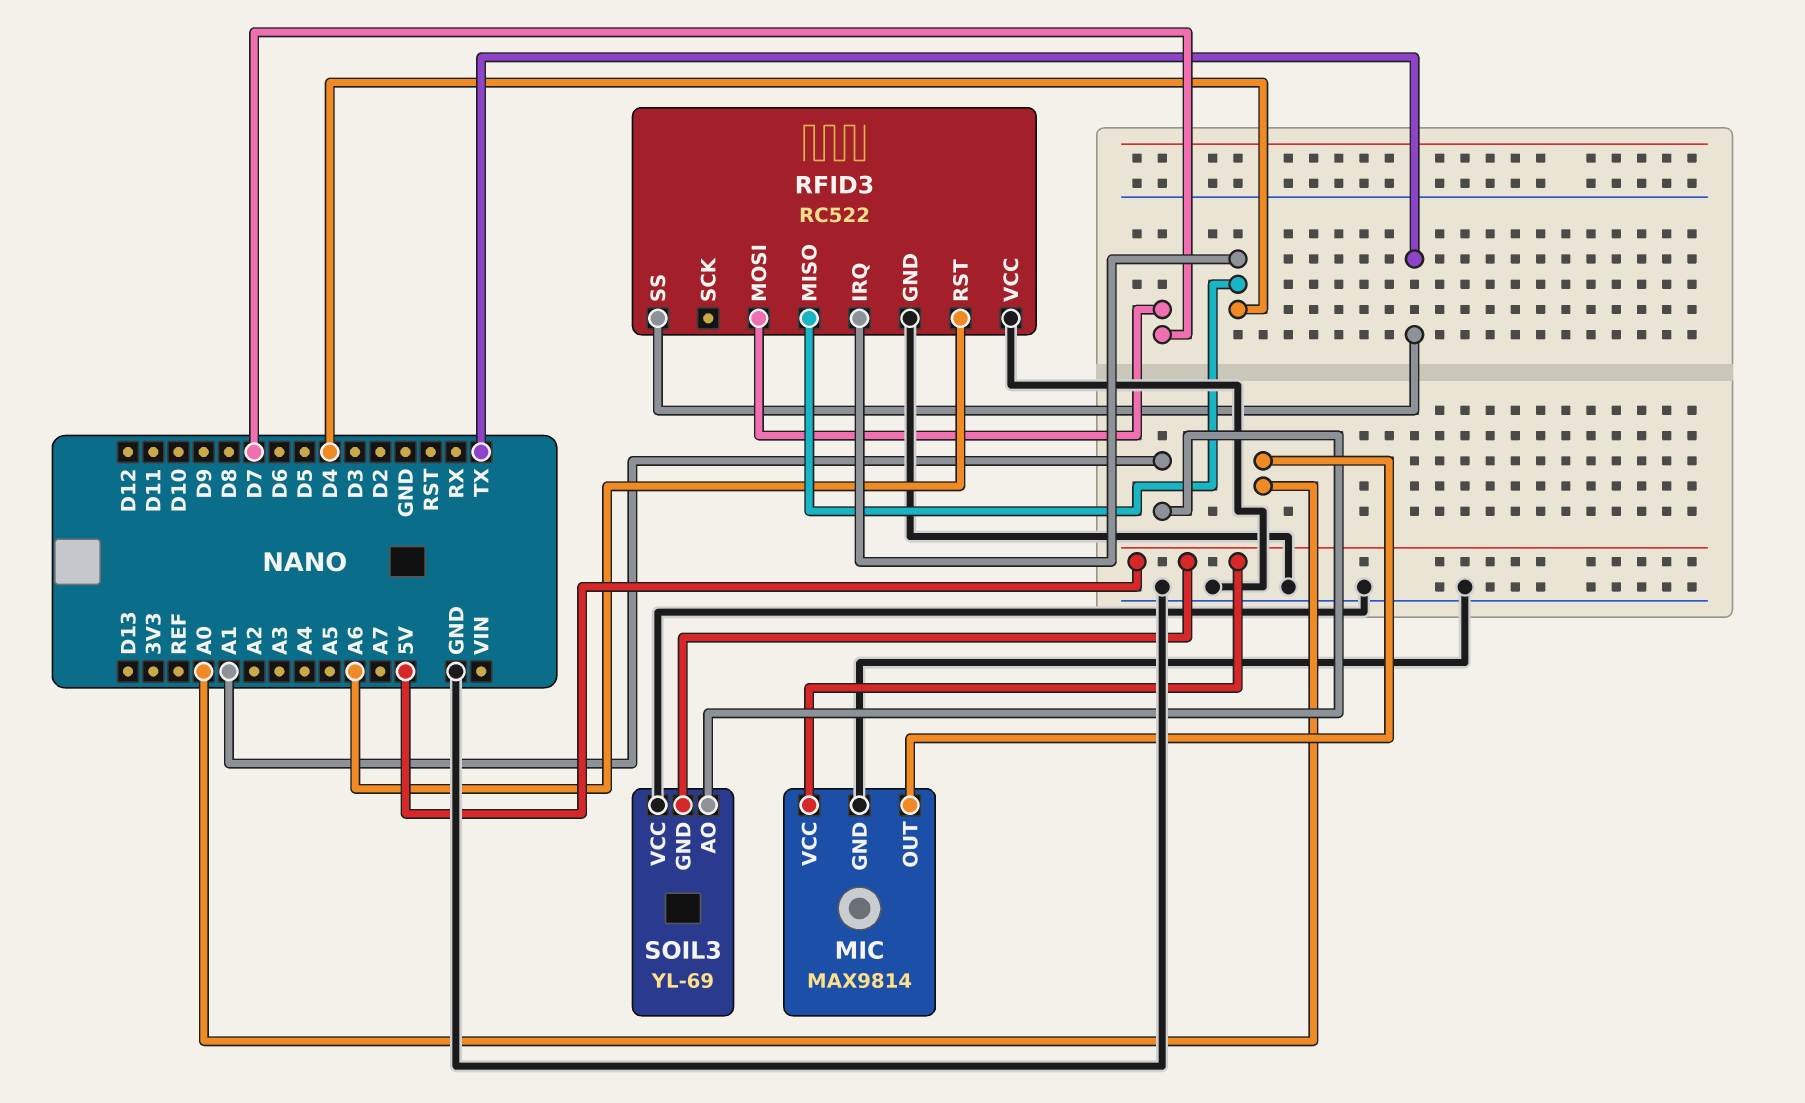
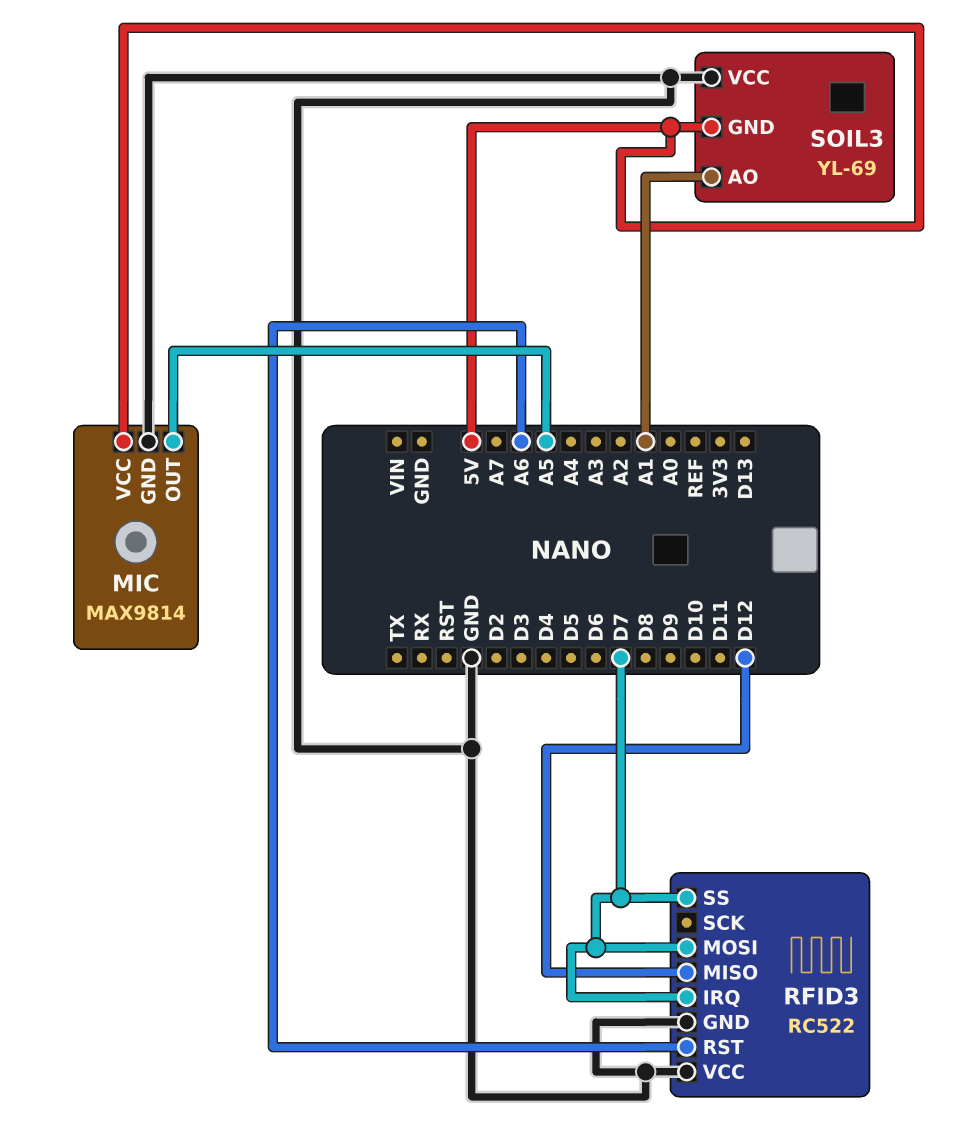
MIC pin OUT: A0 -> A5
RFID3 pin IRQ: D4 -> D7
RFID3 pin MISO: D4 -> D12
RFID3 pin SS: TX -> D7

